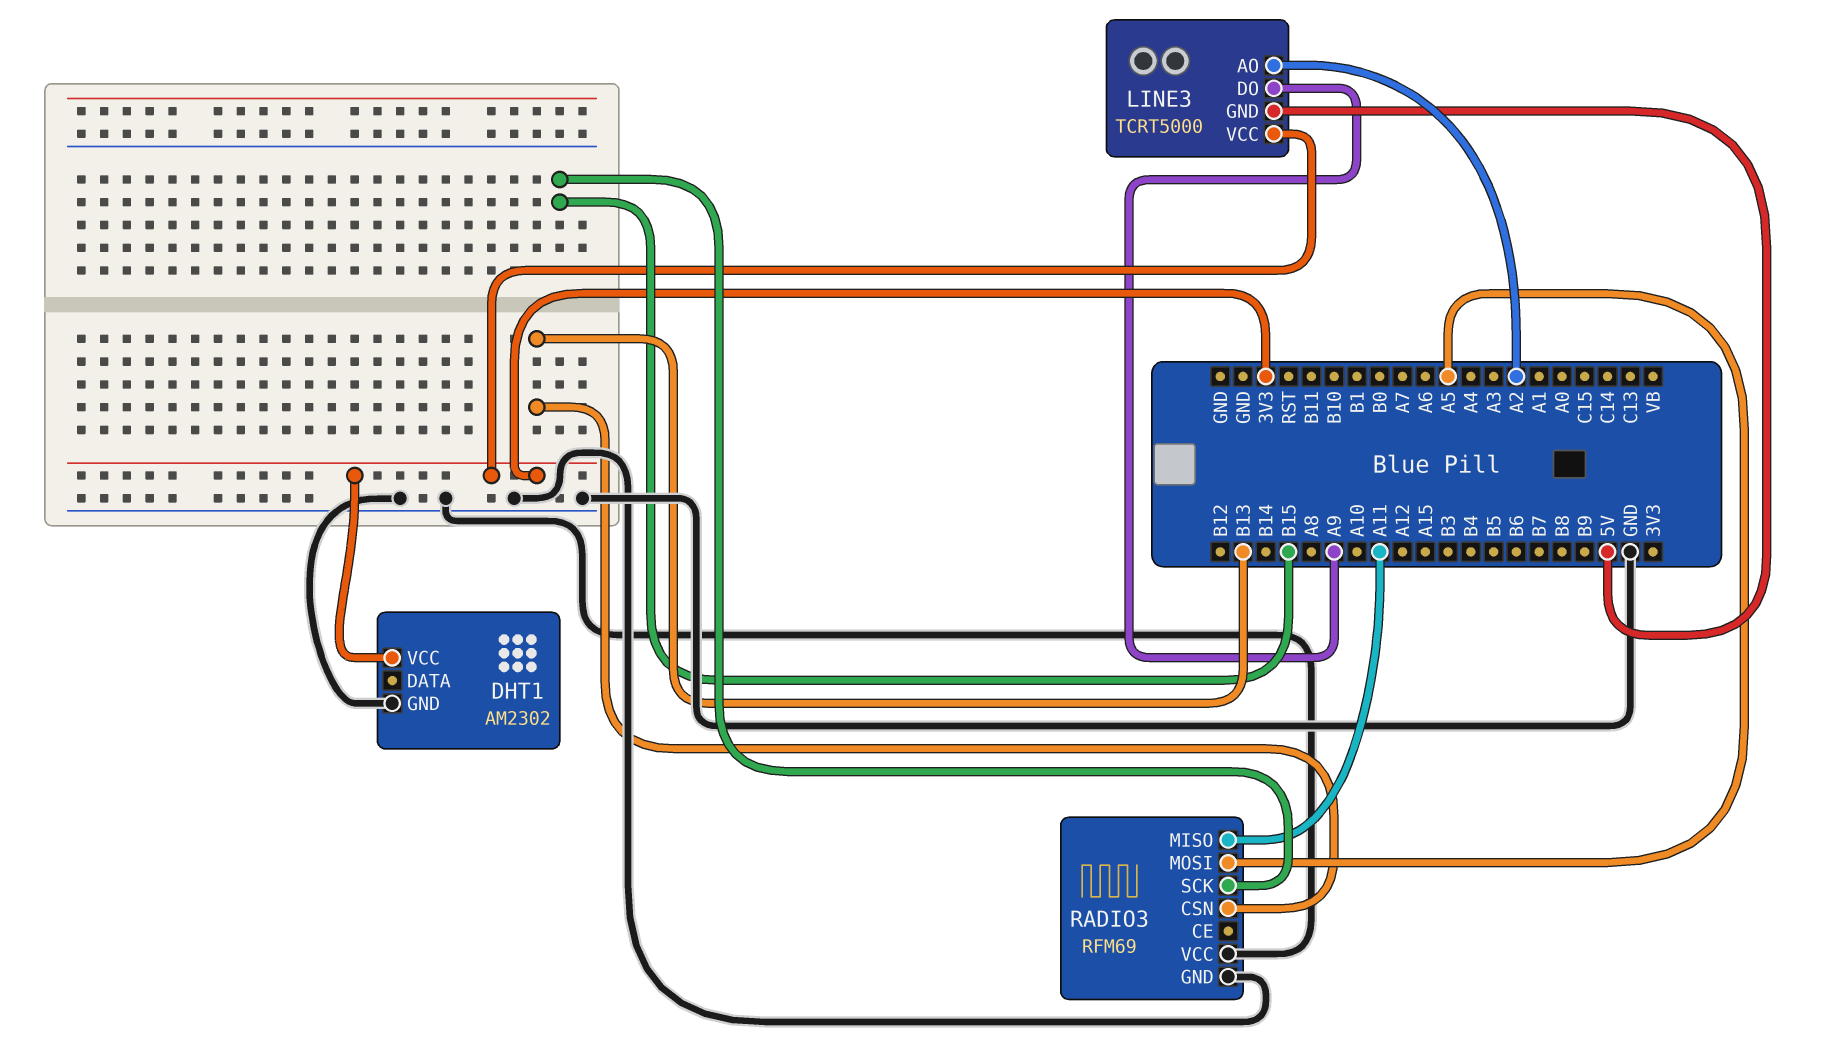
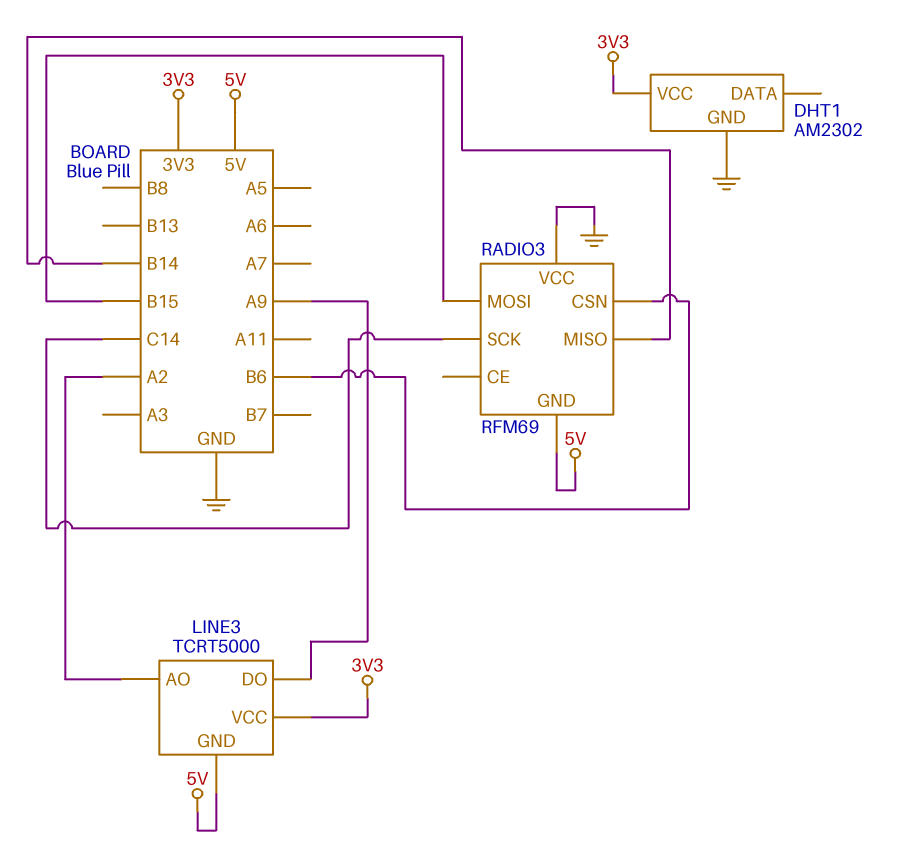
RADIO3 pin CSN: B13 -> B6
RADIO3 pin GND: GND -> 5V
RADIO3 pin MISO: A11 -> B14
RADIO3 pin MOSI: A5 -> B15
RADIO3 pin SCK: B15 -> C14

